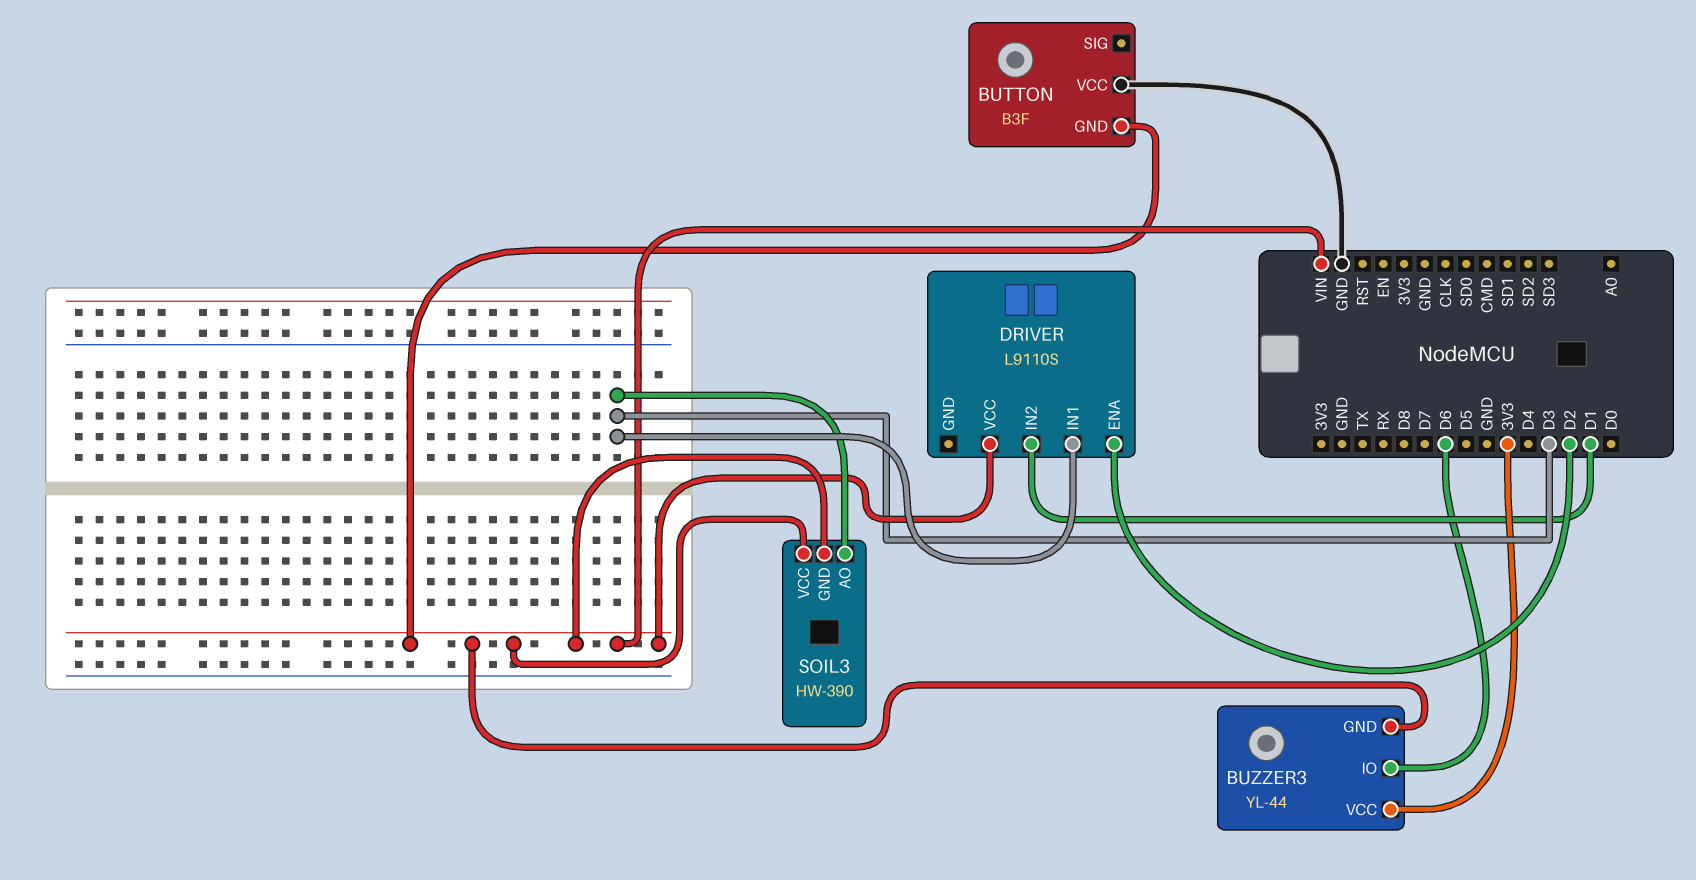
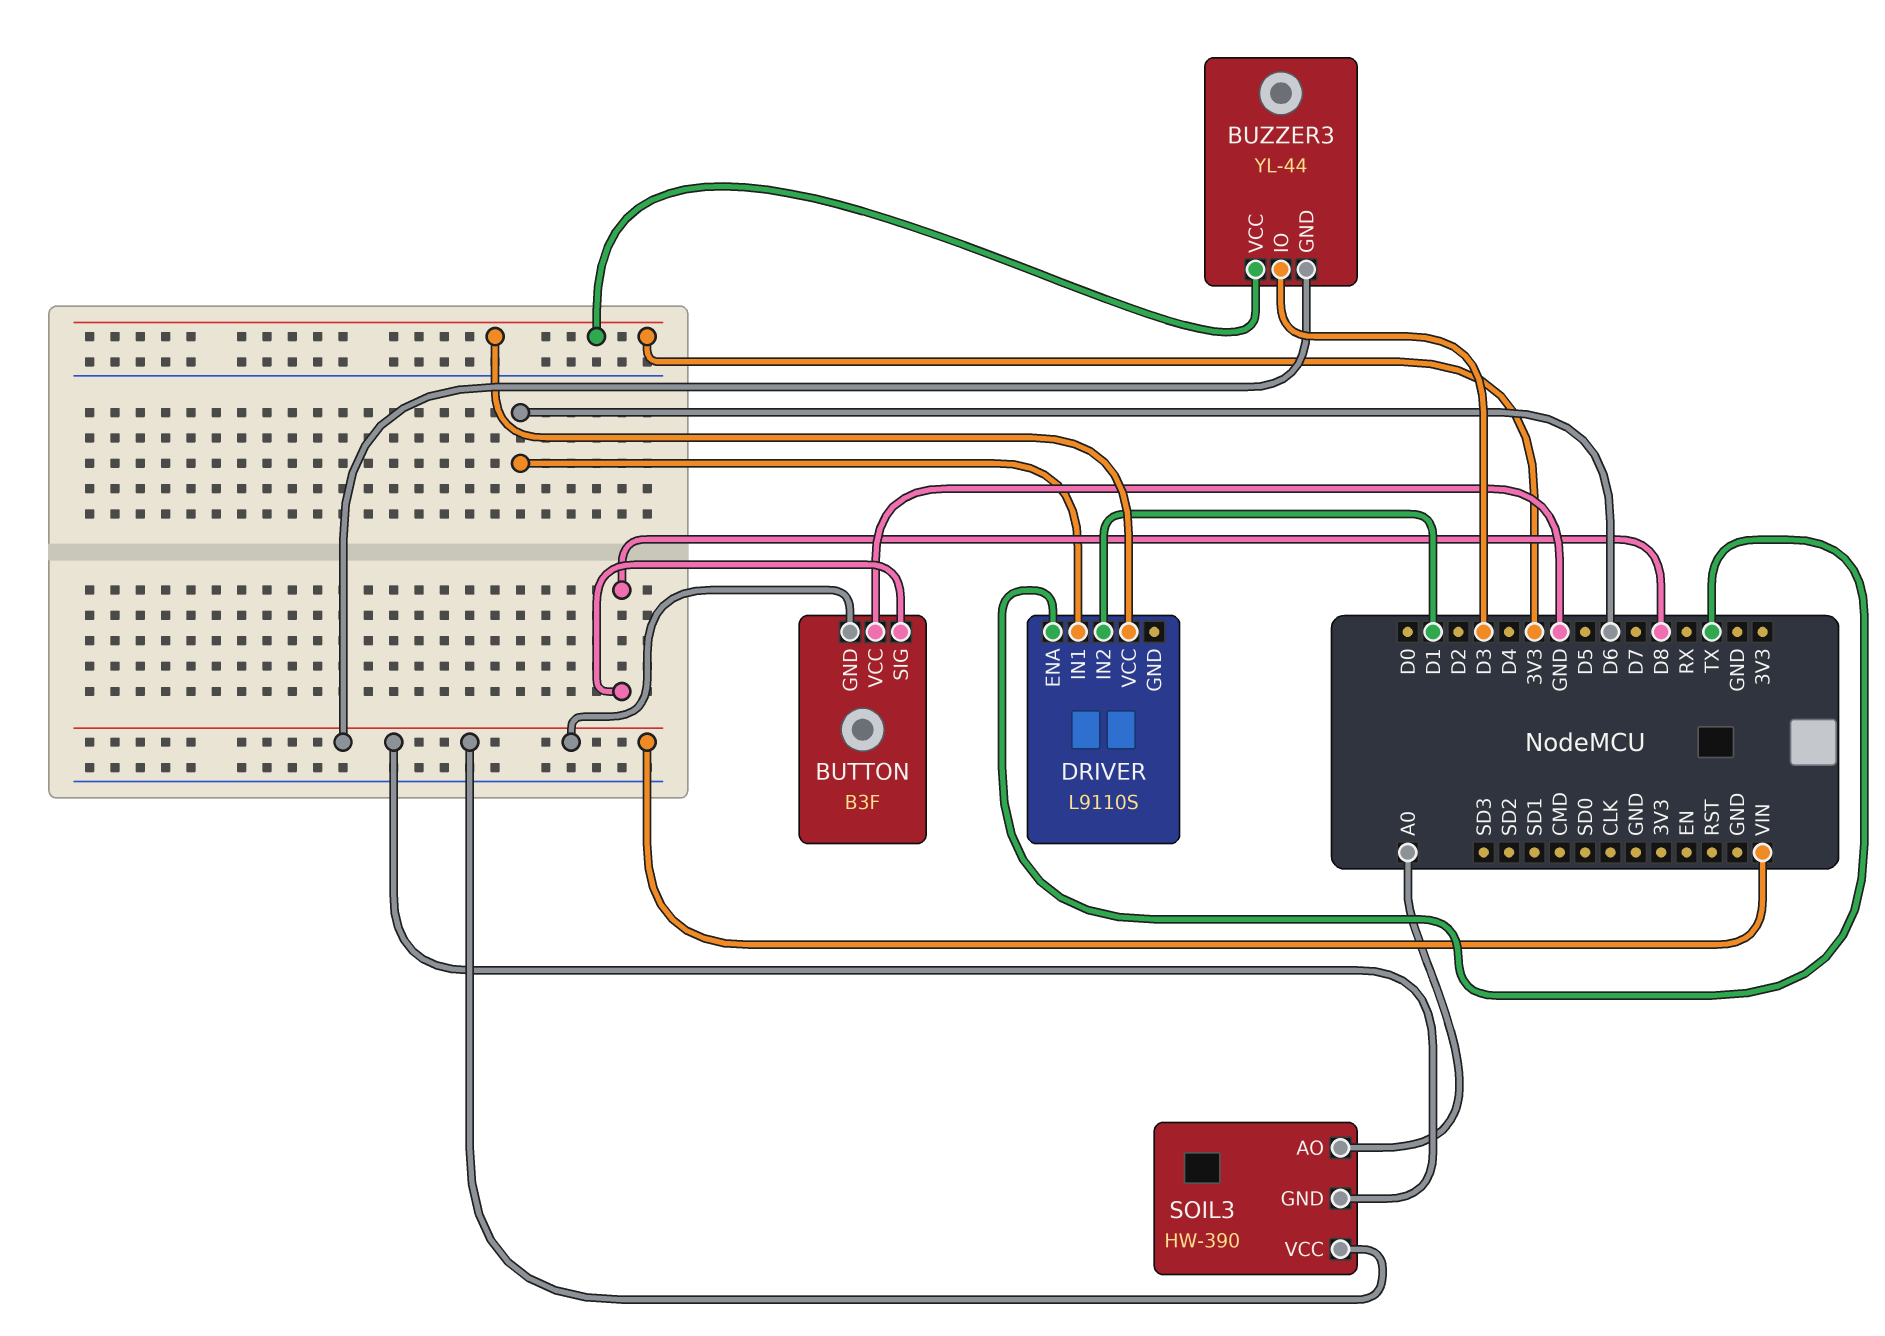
BUTTON pin SIG: none -> D8
BUZZER3 pin IO: D6 -> D3
DRIVER pin ENA: D2 -> TX
DRIVER pin IN1: D3 -> D6
DRIVER pin VCC: VIN -> 3V3
SOIL3 pin AO: D3 -> A0

